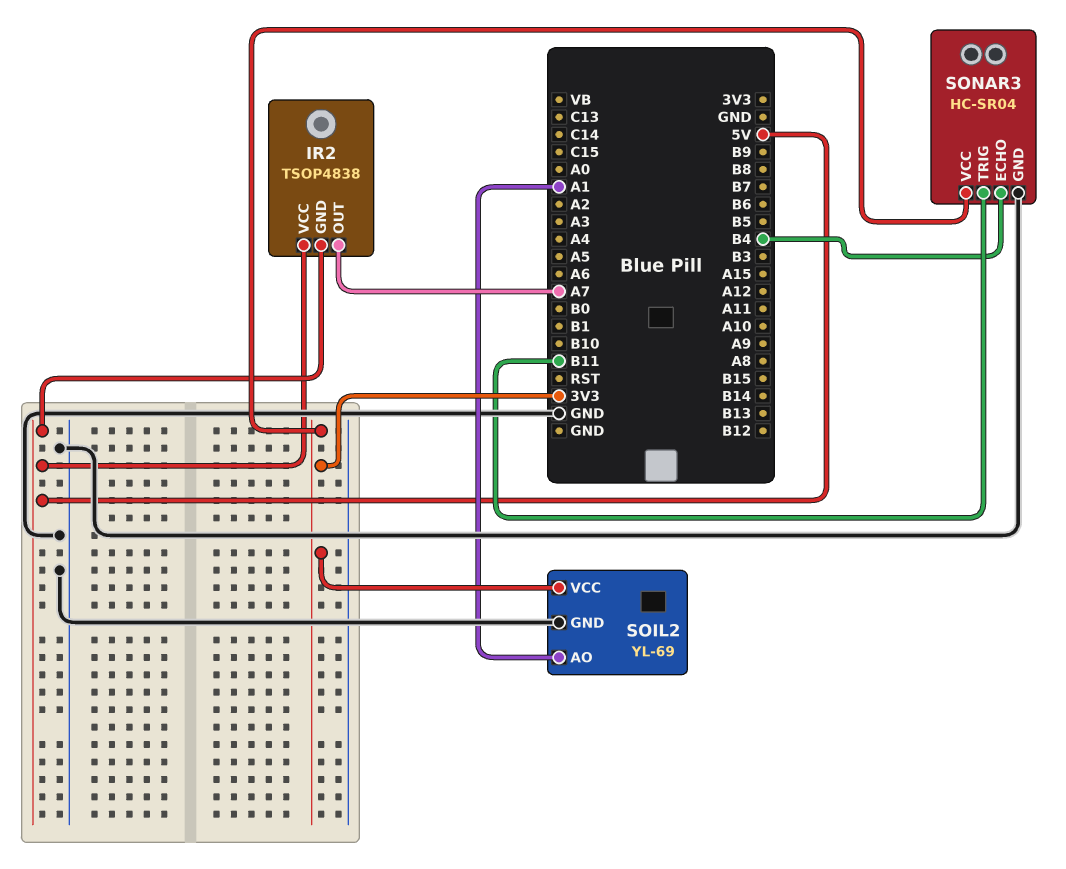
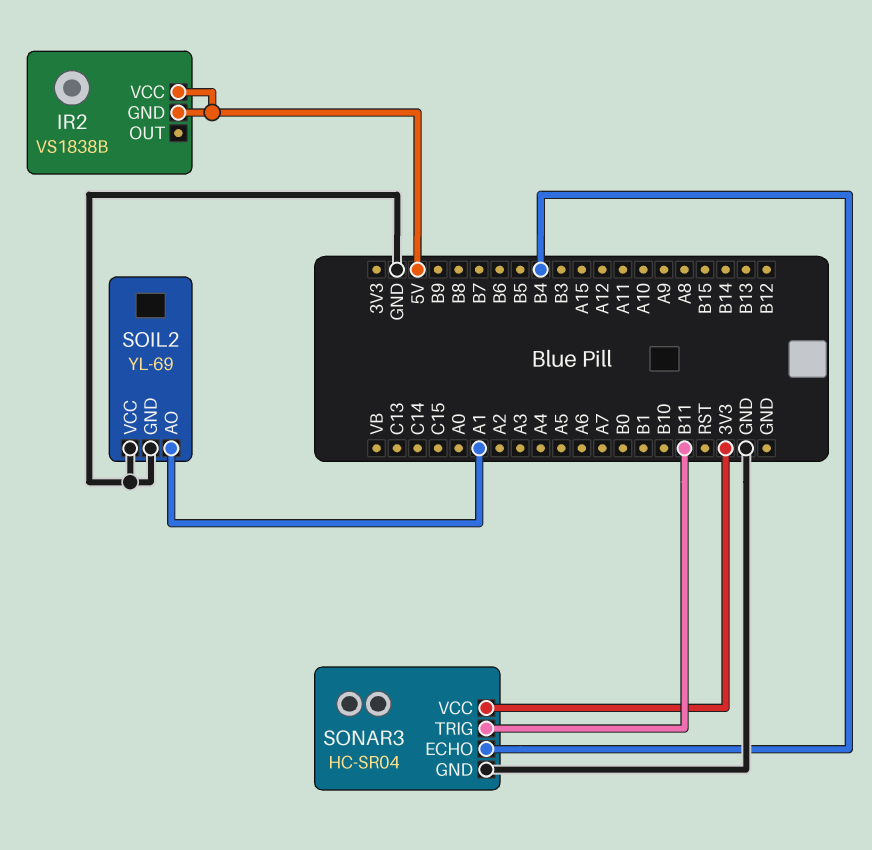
IR2: TSOP4838 -> VS1838B
IR2 pin OUT: A7 -> none
SOIL2 pin VCC: 3V3 -> GND

